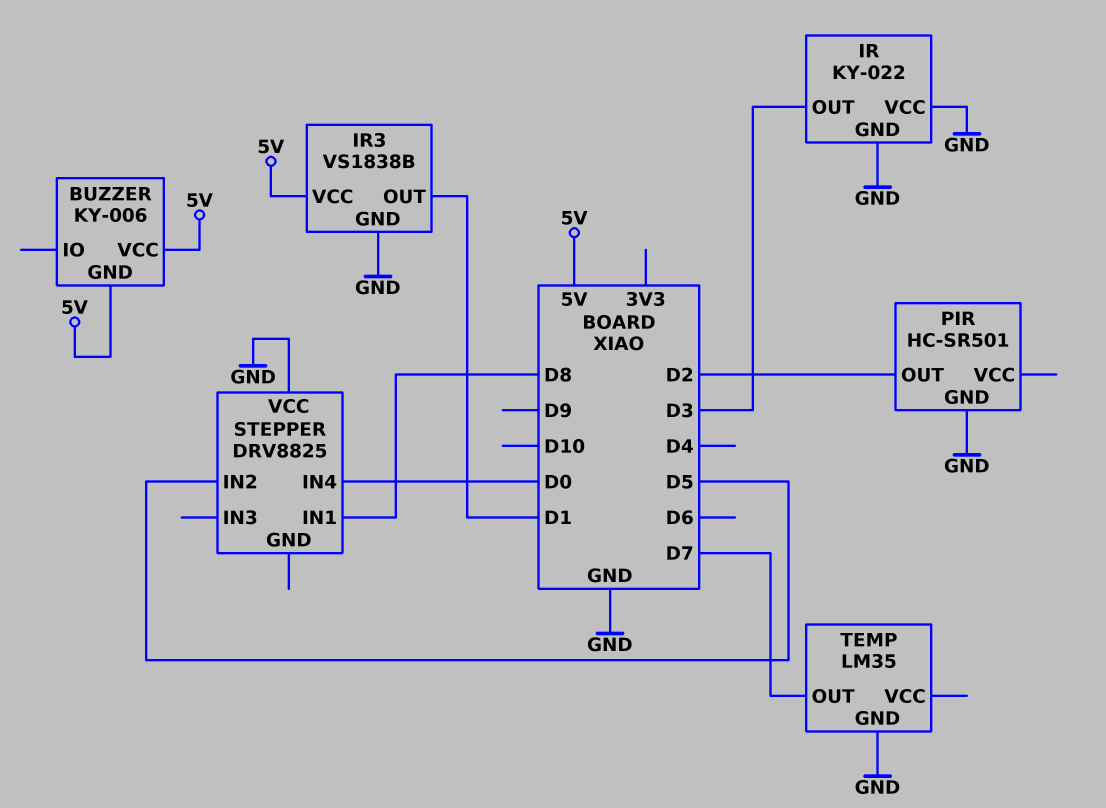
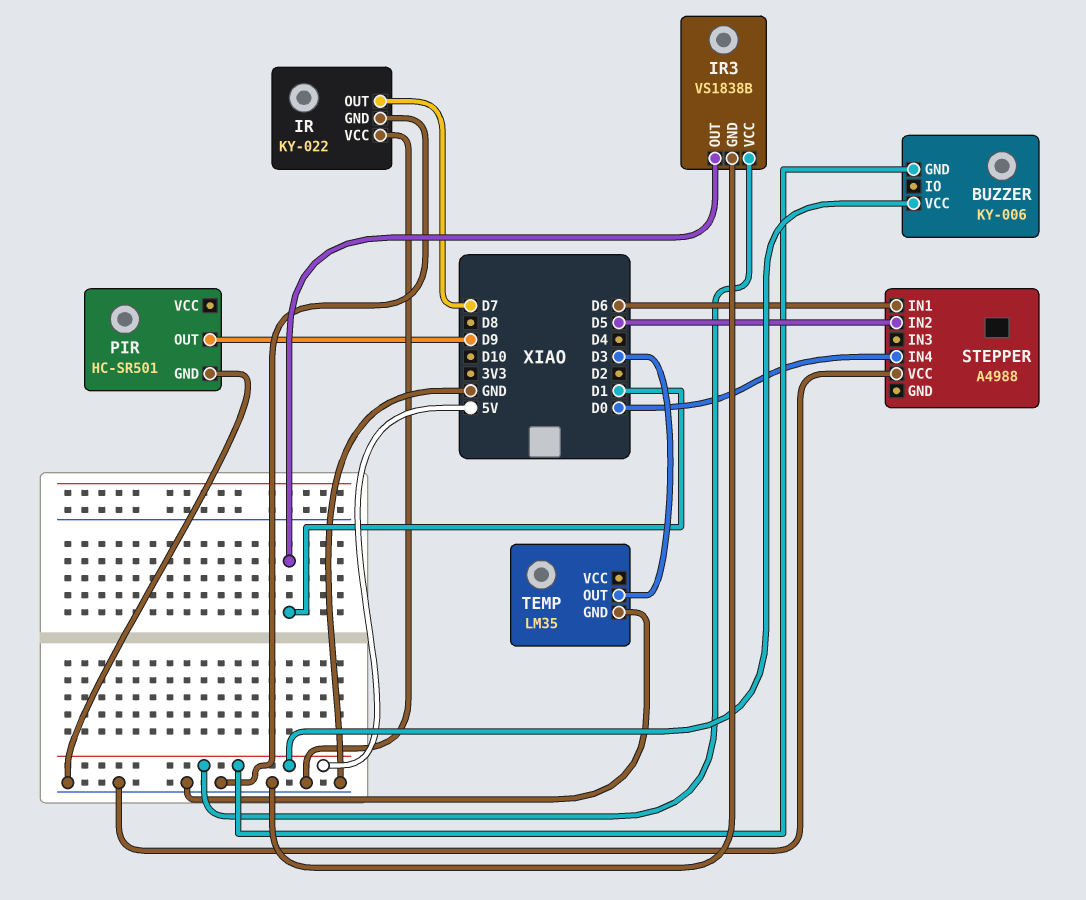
IR pin OUT: D3 -> D7
PIR pin OUT: D2 -> D9
STEPPER: DRV8825 -> A4988
STEPPER pin IN1: D8 -> D6
TEMP pin OUT: D7 -> D3

